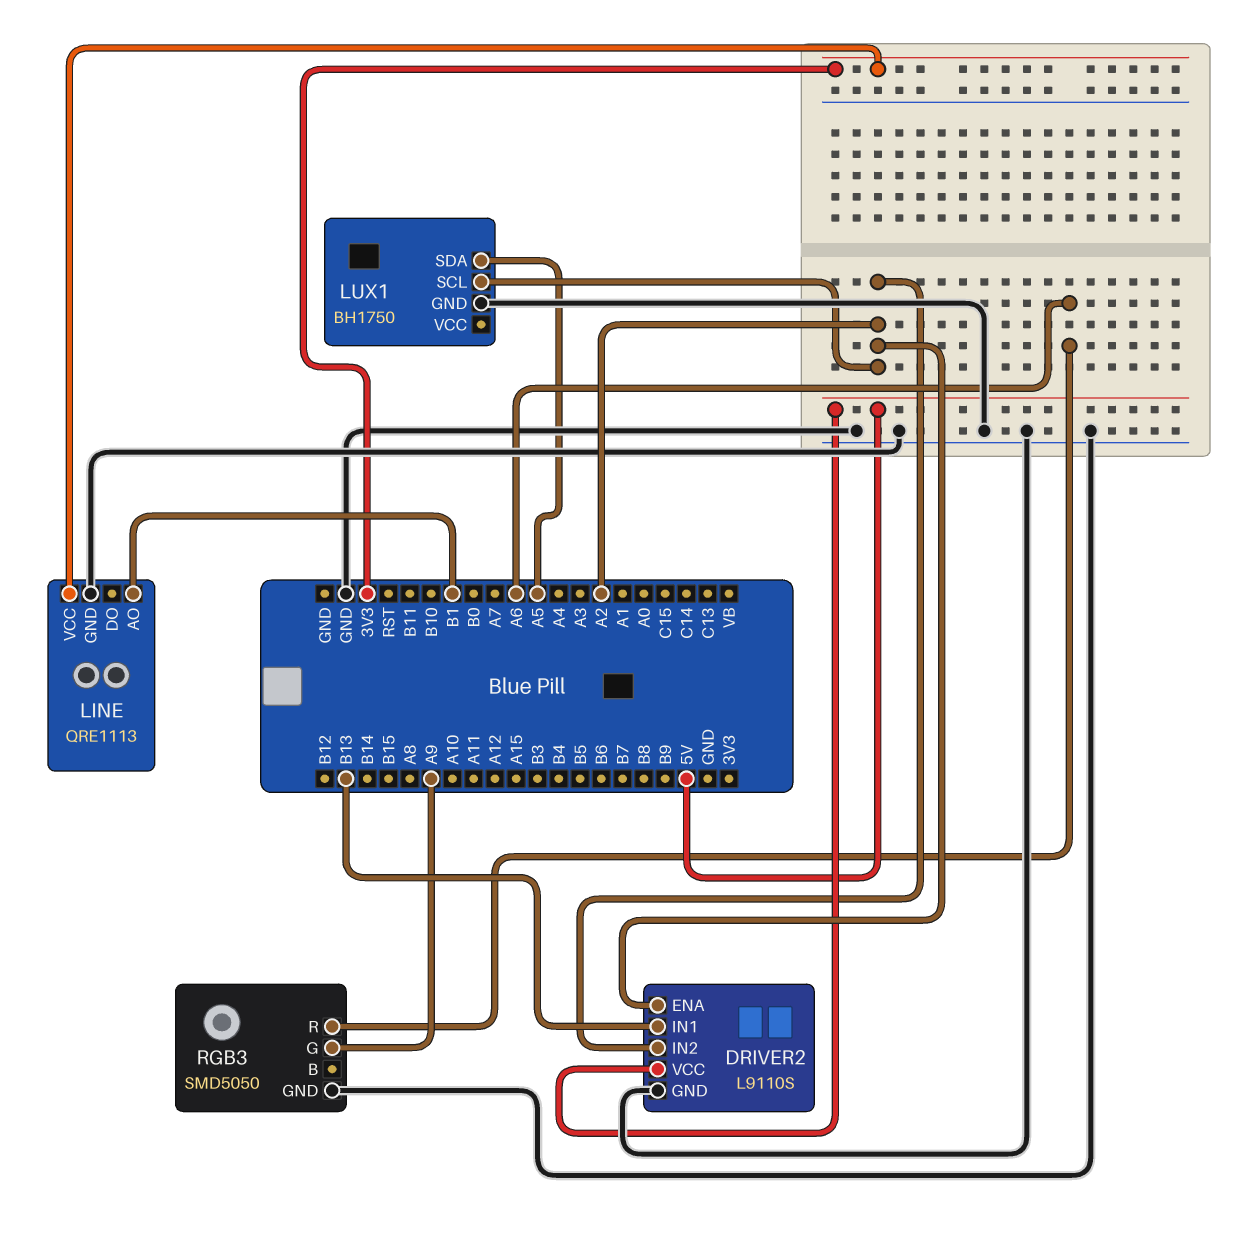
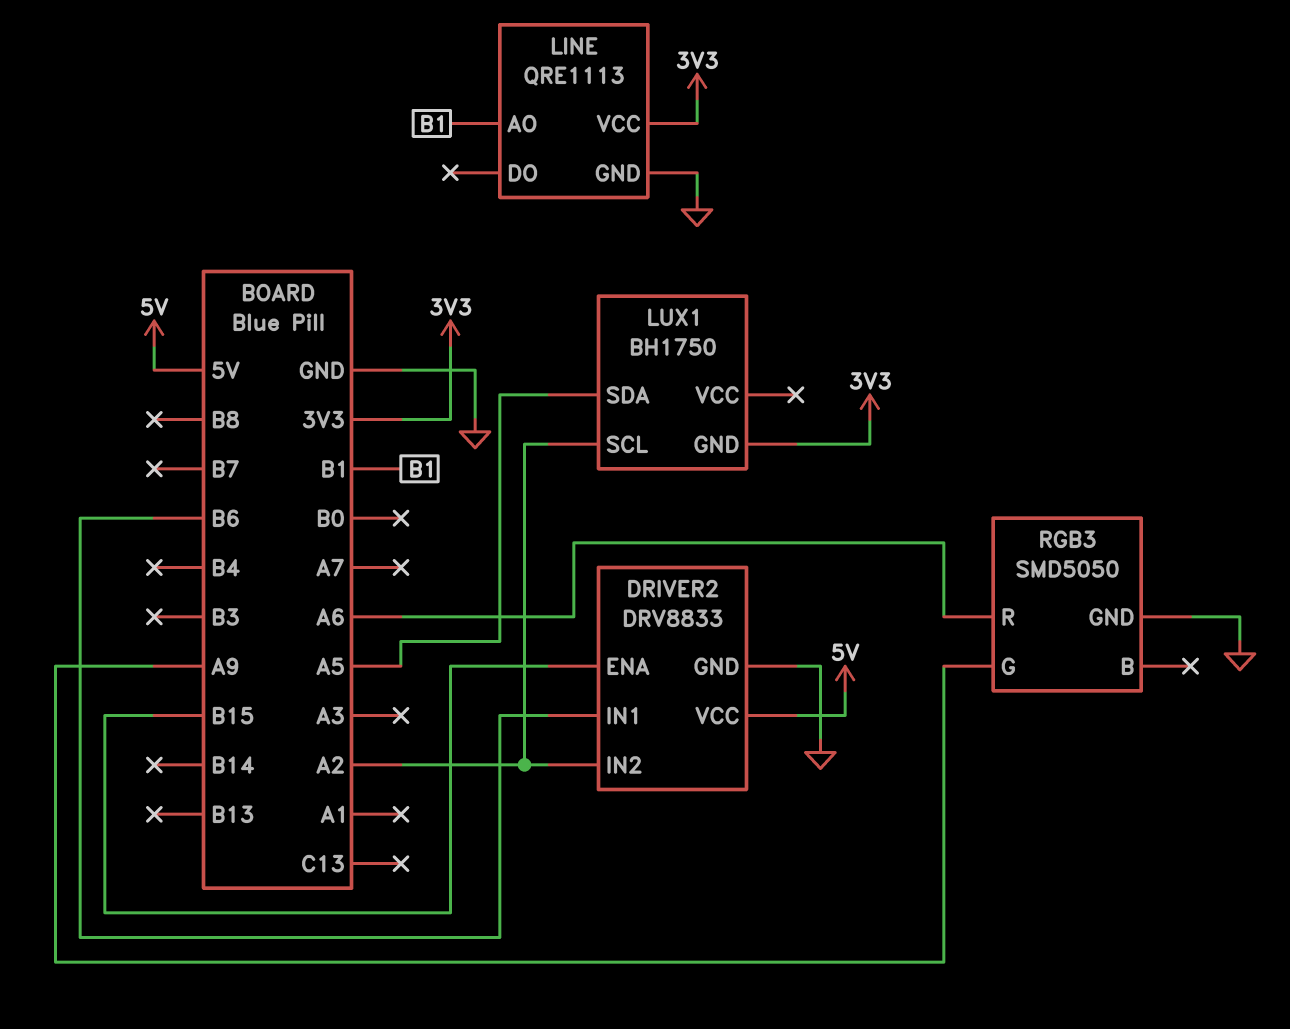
DRIVER2: L9110S -> DRV8833
DRIVER2 pin ENA: A2 -> B15
DRIVER2 pin IN1: B13 -> B6
LUX1 pin GND: GND -> 3V3

